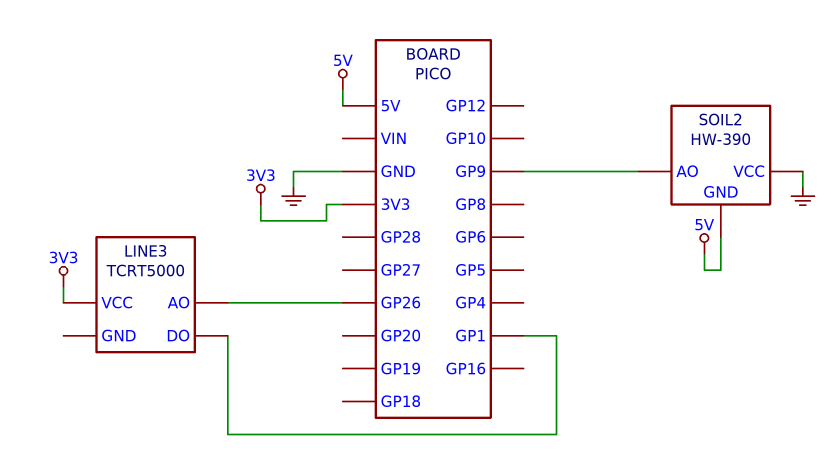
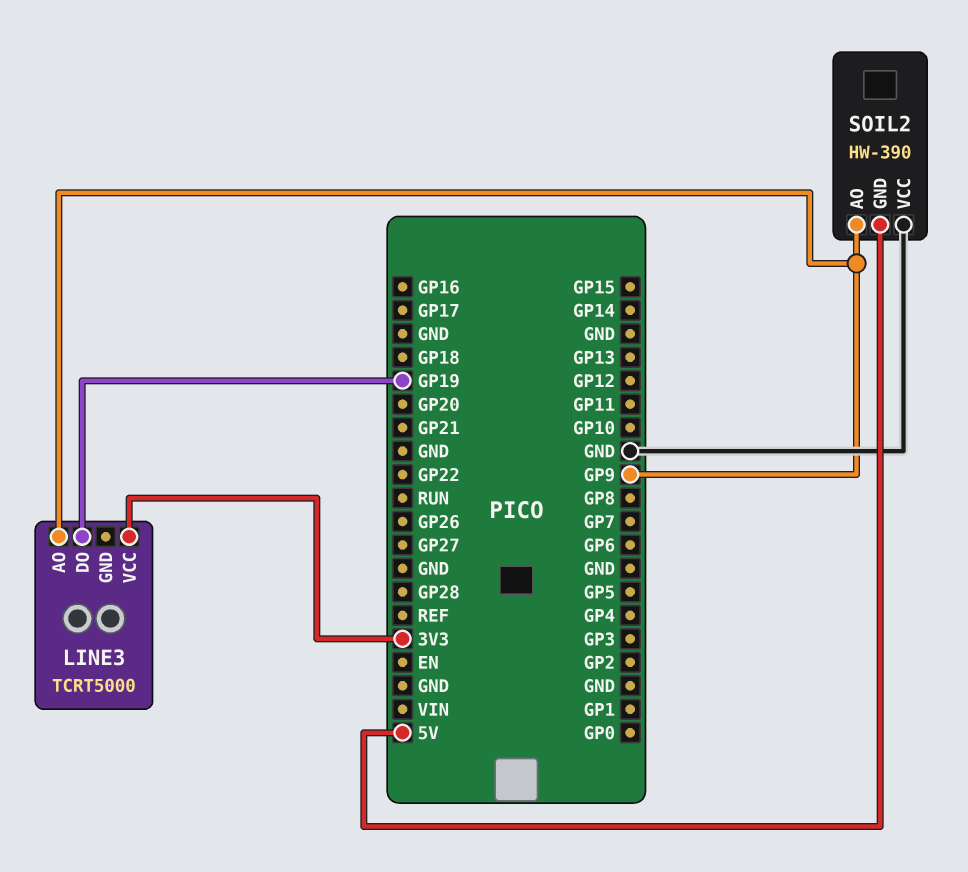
LINE3 pin AO: GP26 -> GP9
LINE3 pin DO: GP1 -> GP19

